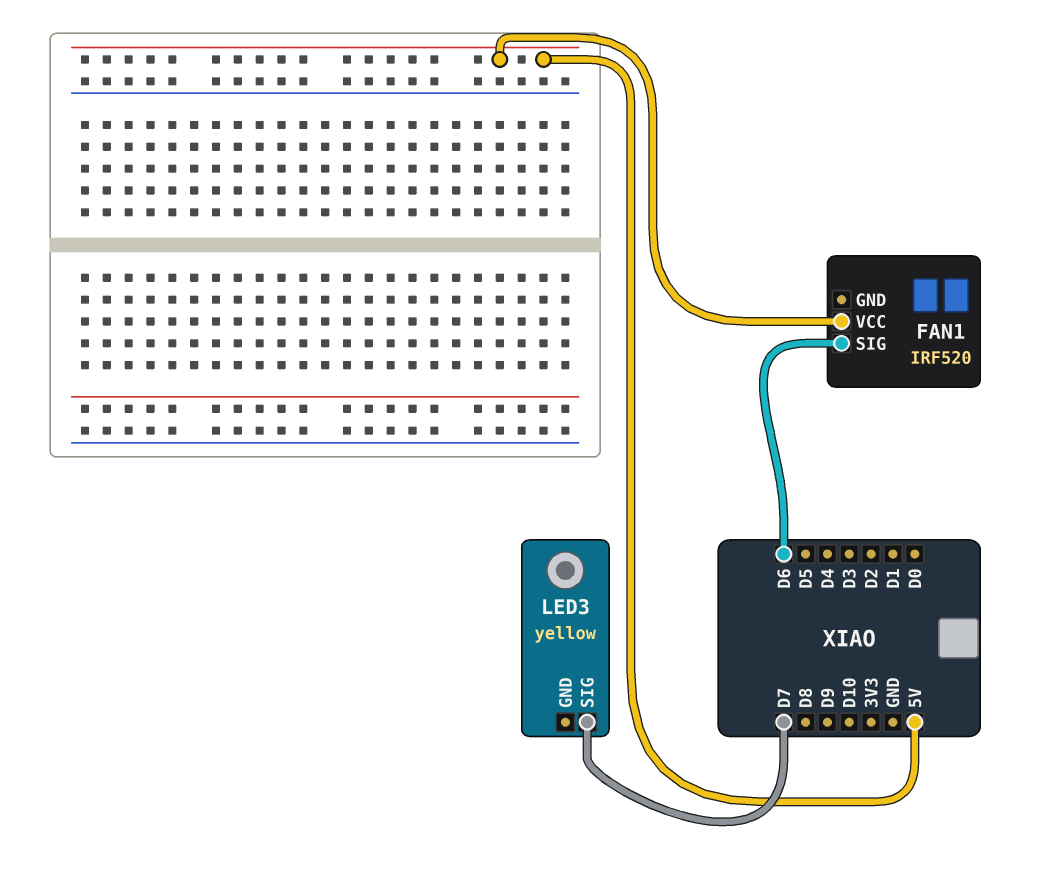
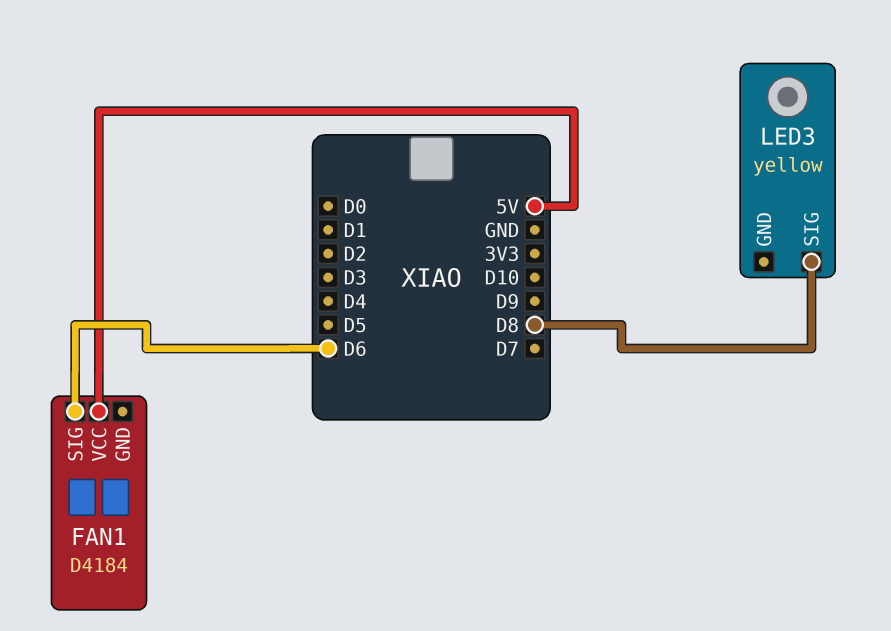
FAN1: IRF520 -> D4184
LED3 pin SIG: D7 -> D8

